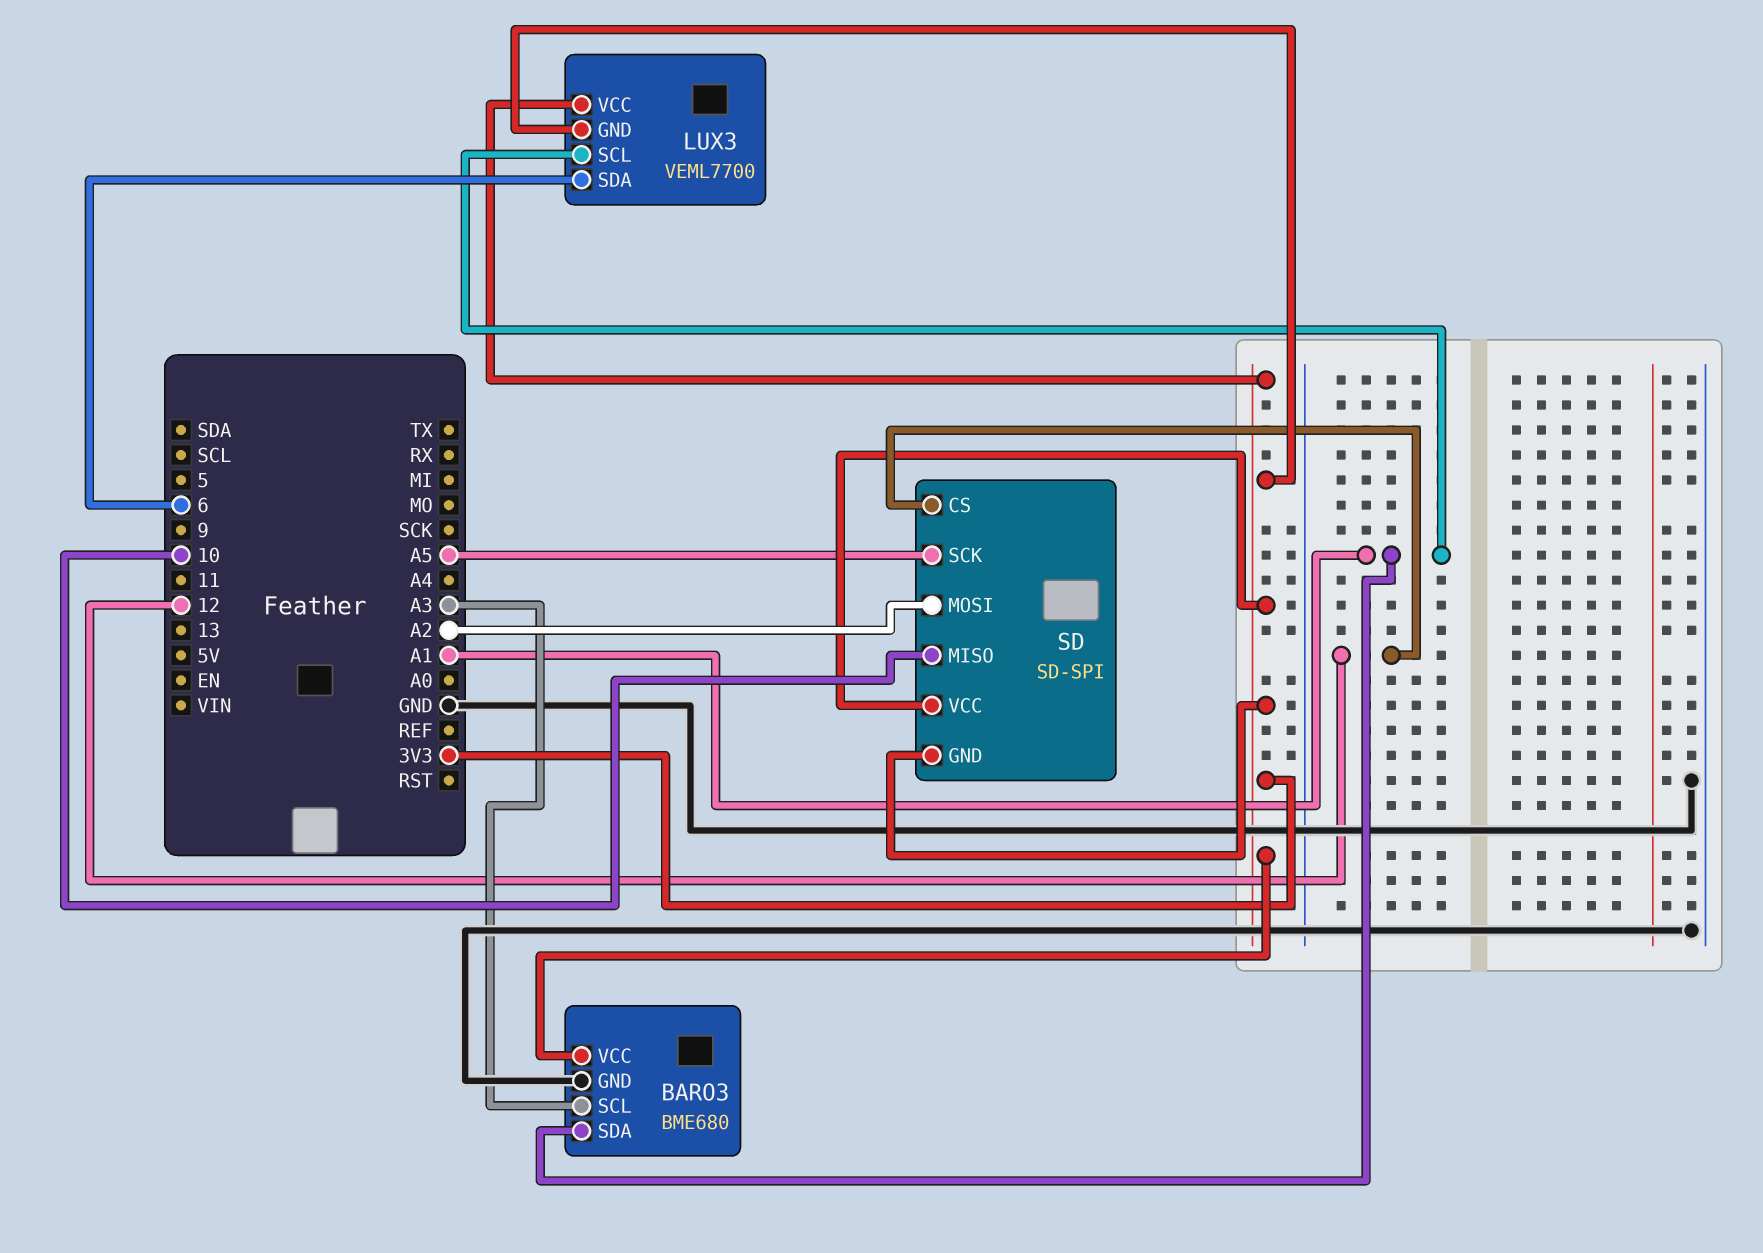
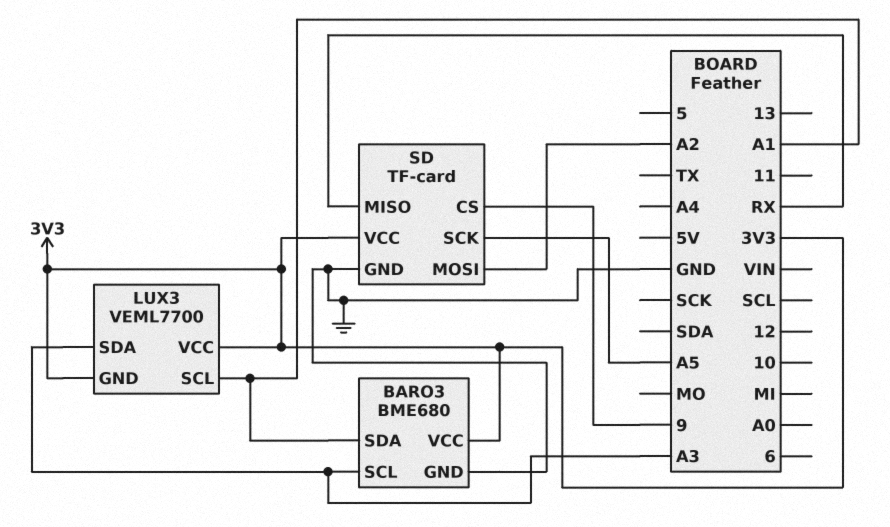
LUX3 pin SDA: 6 -> A3
SD: SD-SPI -> TF-card
SD pin CS: 12 -> 9
SD pin GND: 3V3 -> GND
SD pin MISO: 10 -> RX

